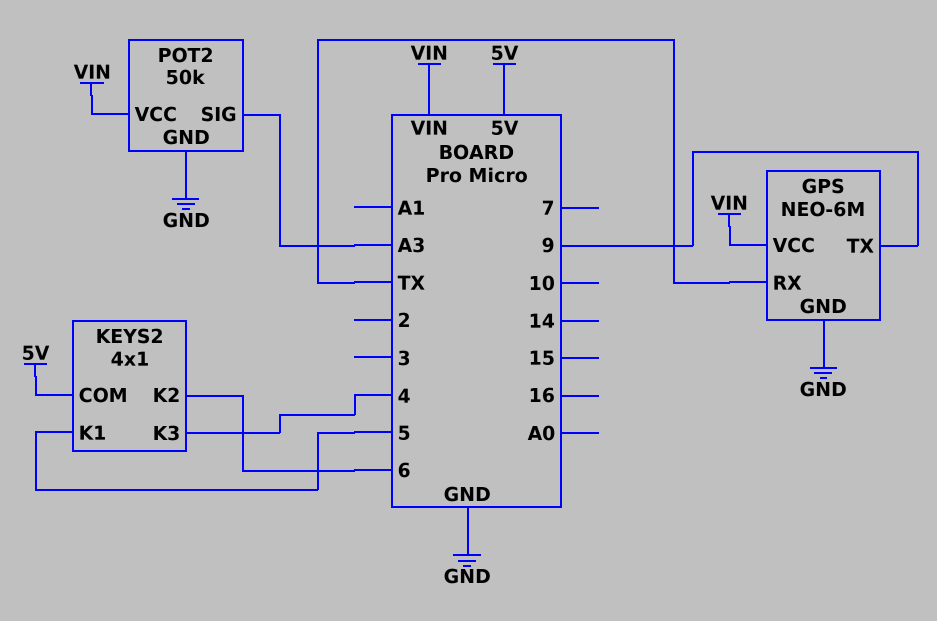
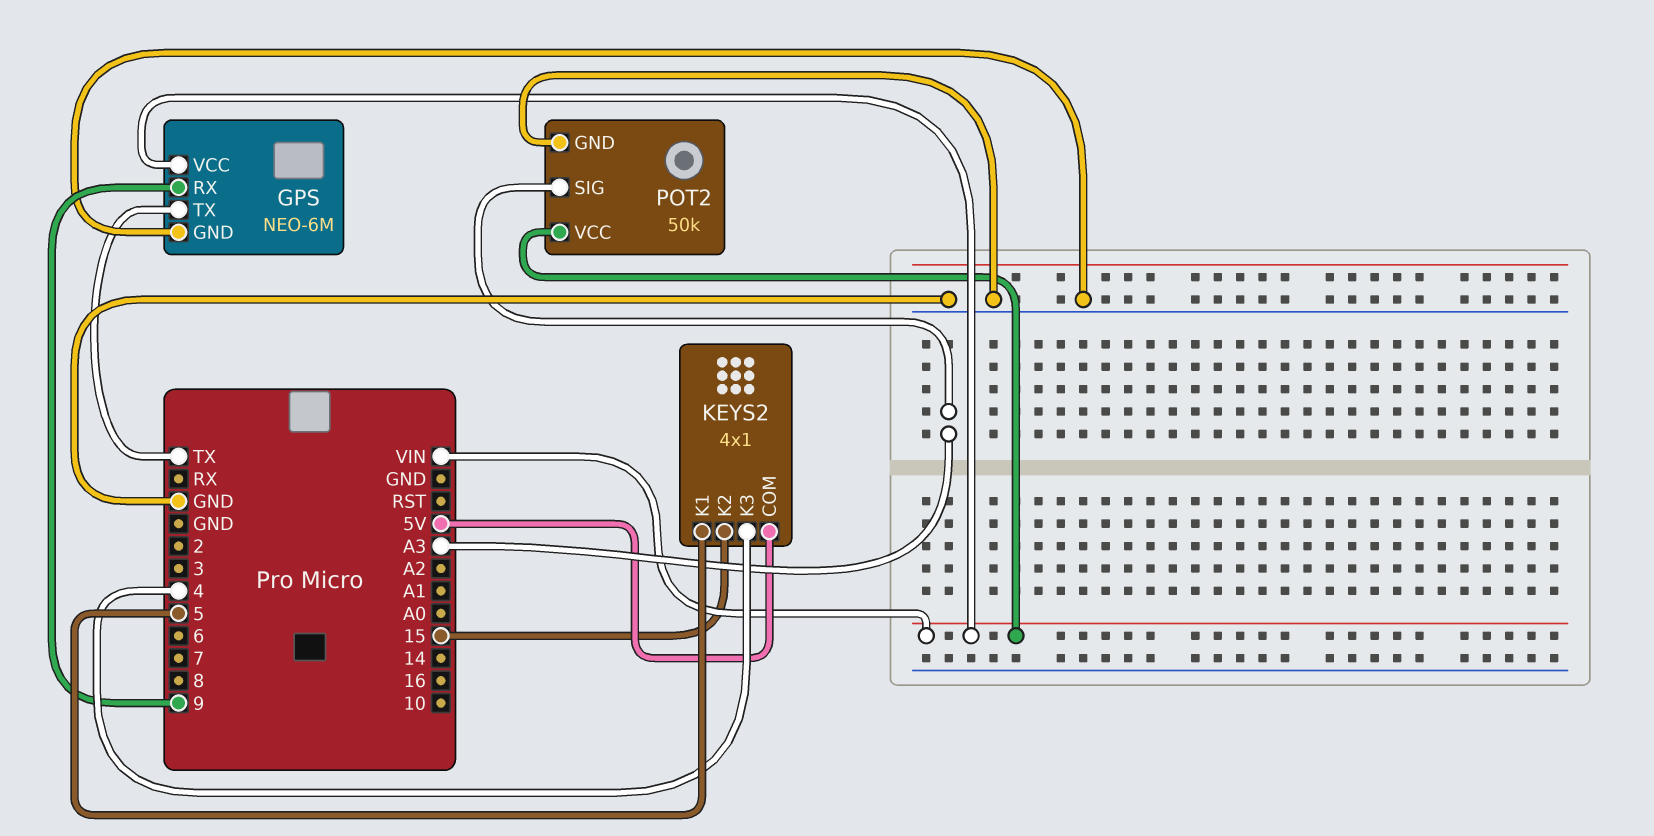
GPS pin RX: TX -> 9
GPS pin TX: 9 -> TX
KEYS2 pin K2: 6 -> 15

